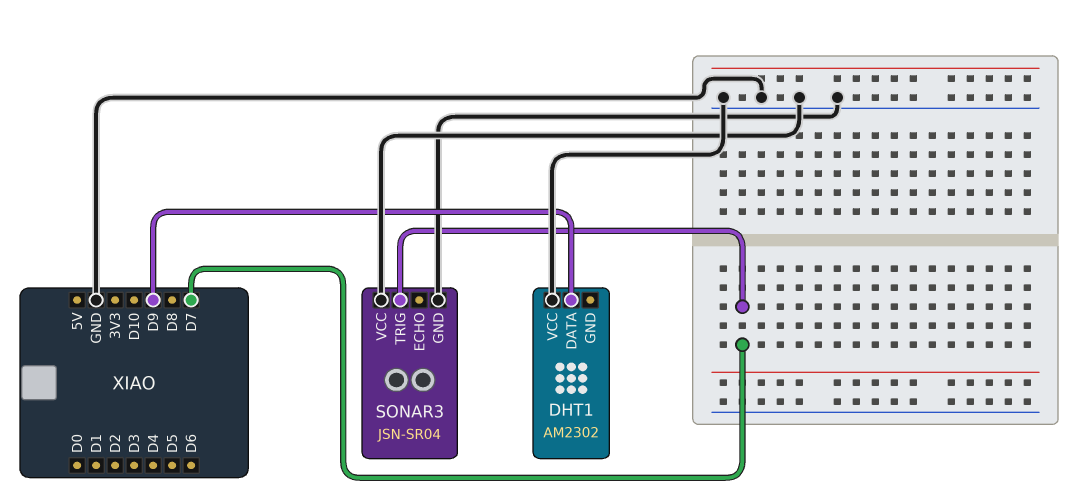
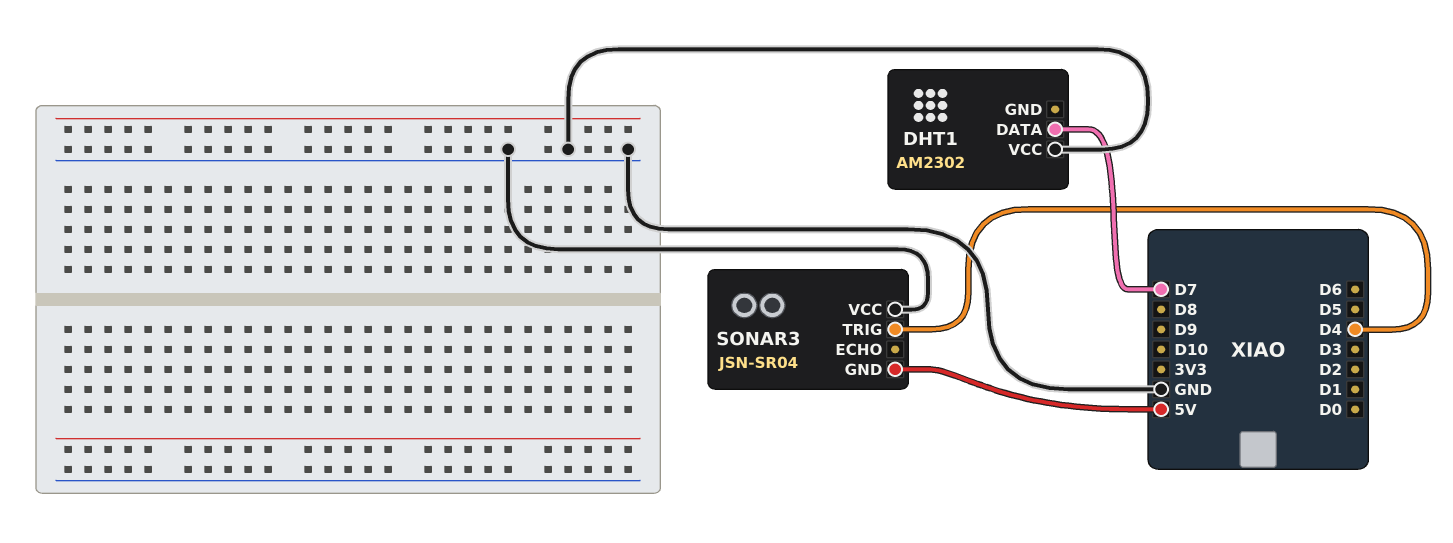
DHT1 pin DATA: D9 -> D7
SONAR3 pin GND: GND -> 5V
SONAR3 pin TRIG: D7 -> D4

